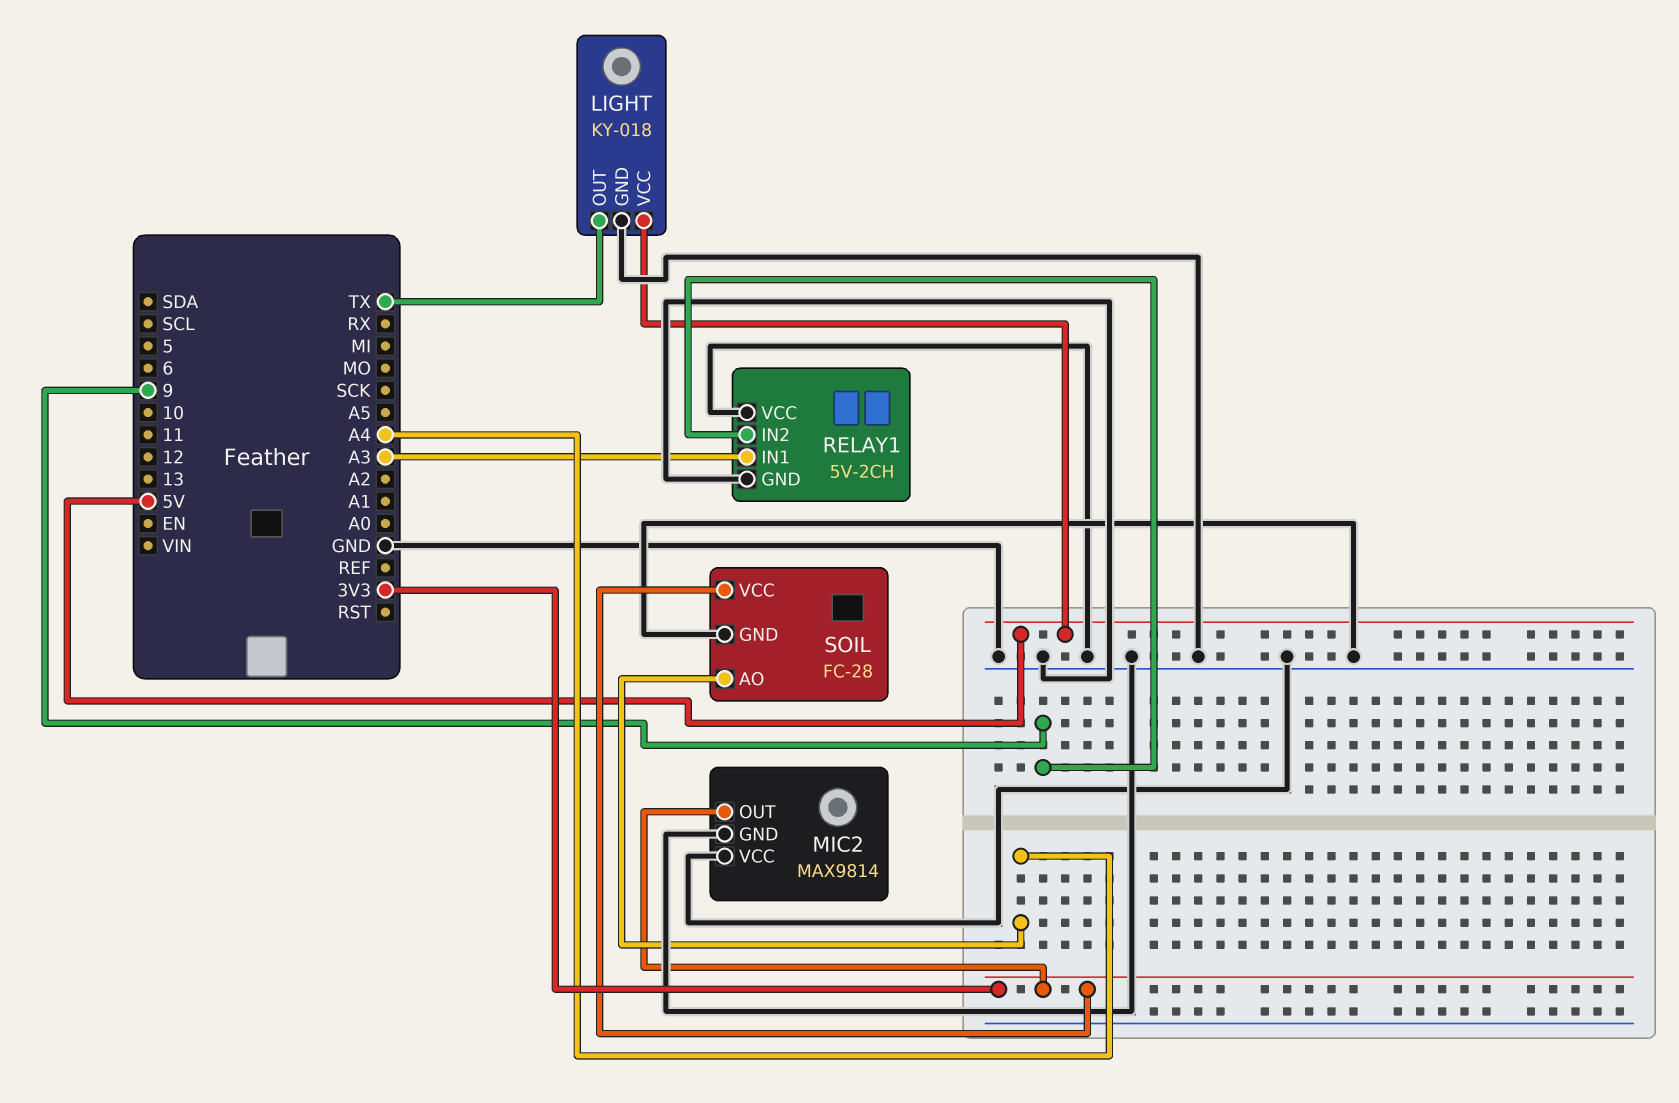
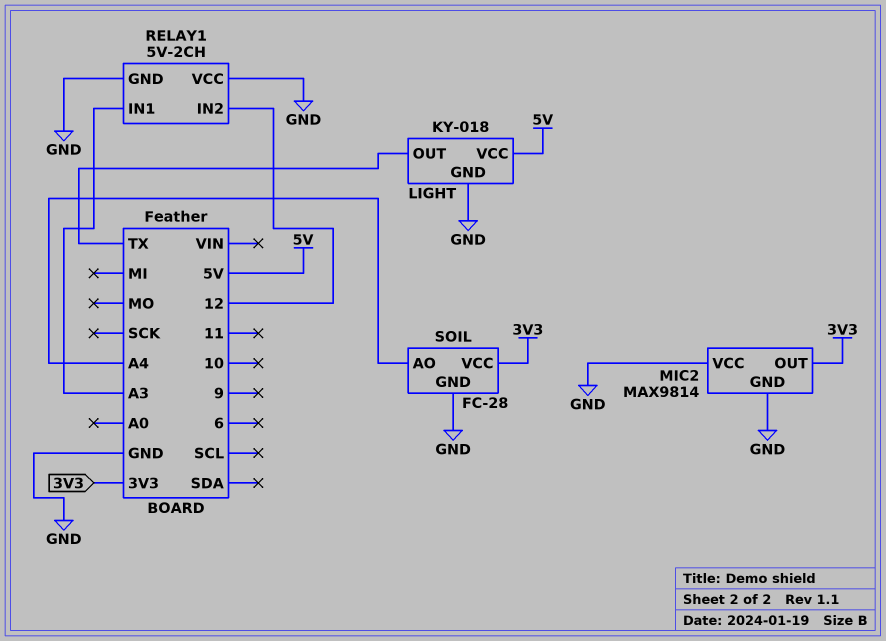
RELAY1 pin IN2: 9 -> 12

